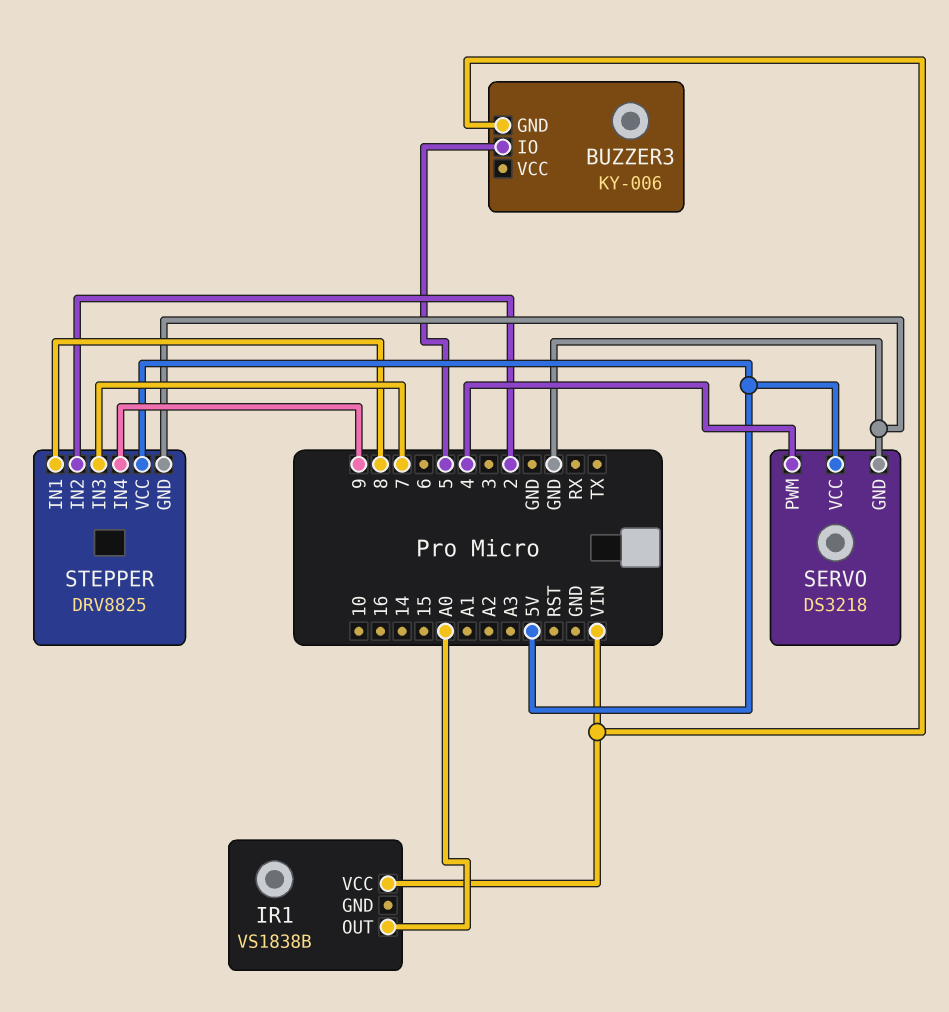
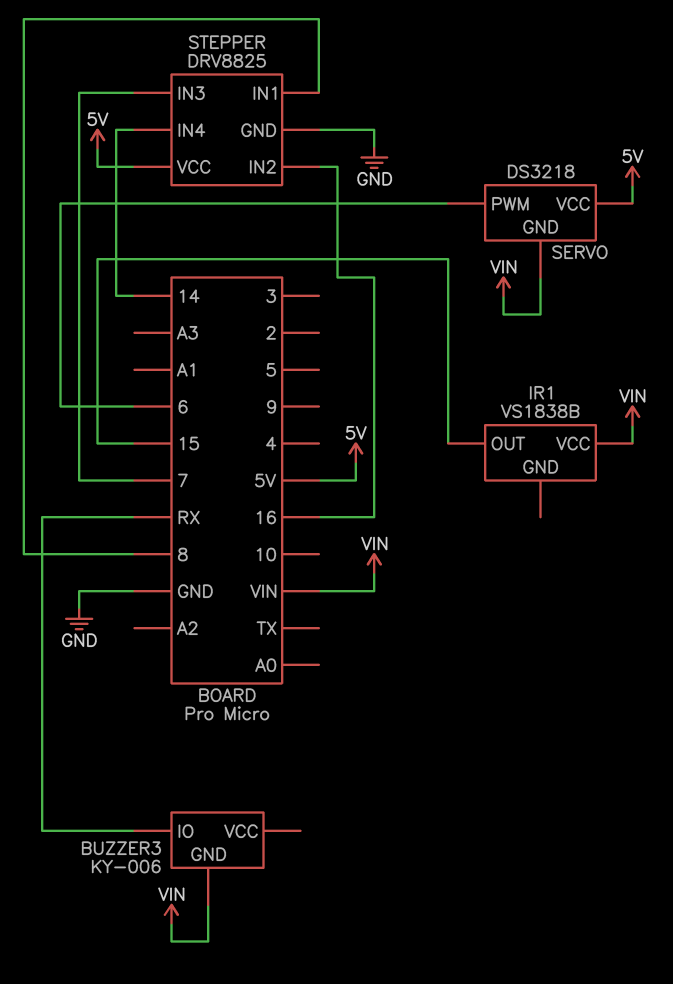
BUZZER3 pin IO: 5 -> RX
IR1 pin OUT: A0 -> 15
SERVO pin GND: GND -> VIN
SERVO pin PWM: 4 -> 6
STEPPER pin IN2: 2 -> 16
STEPPER pin IN4: 9 -> 14

